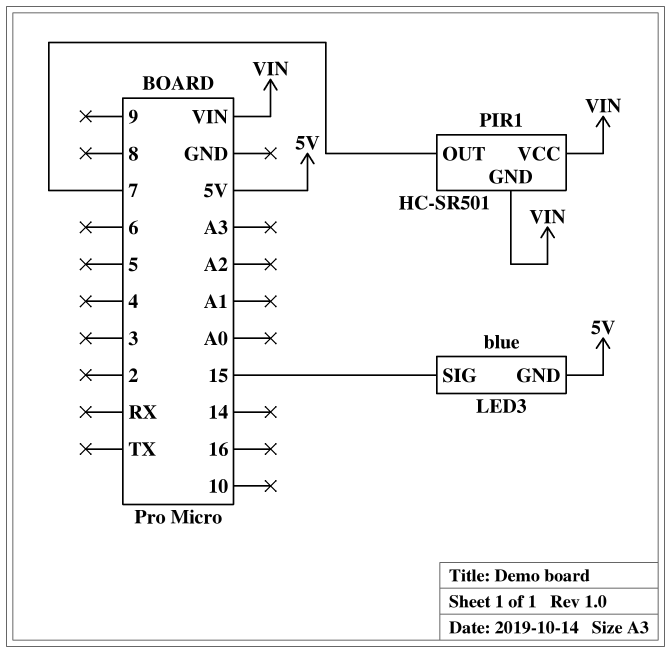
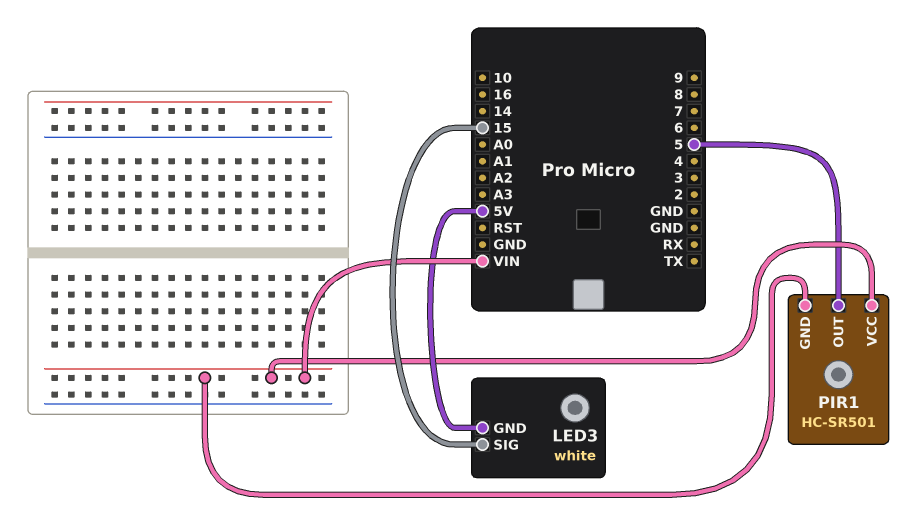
LED3: blue -> white
PIR1 pin OUT: 7 -> 5

